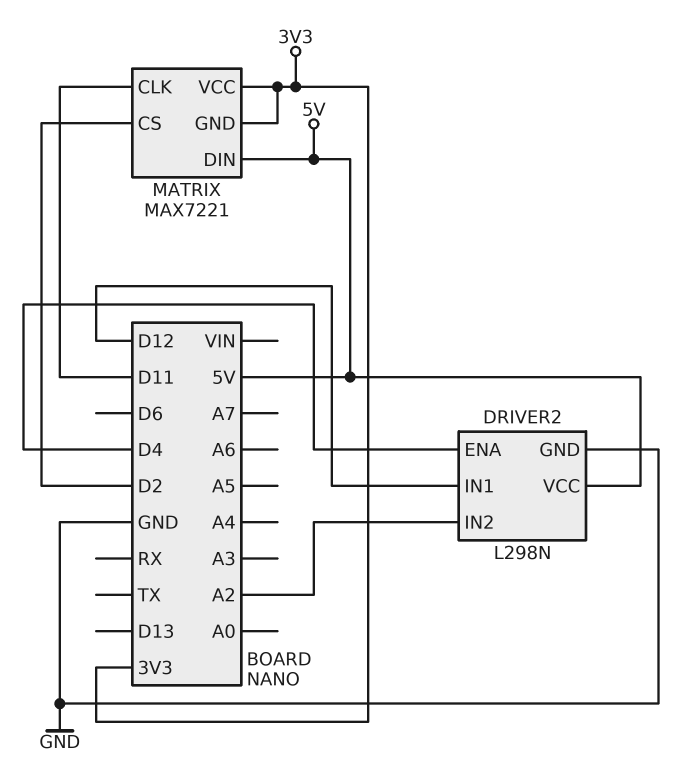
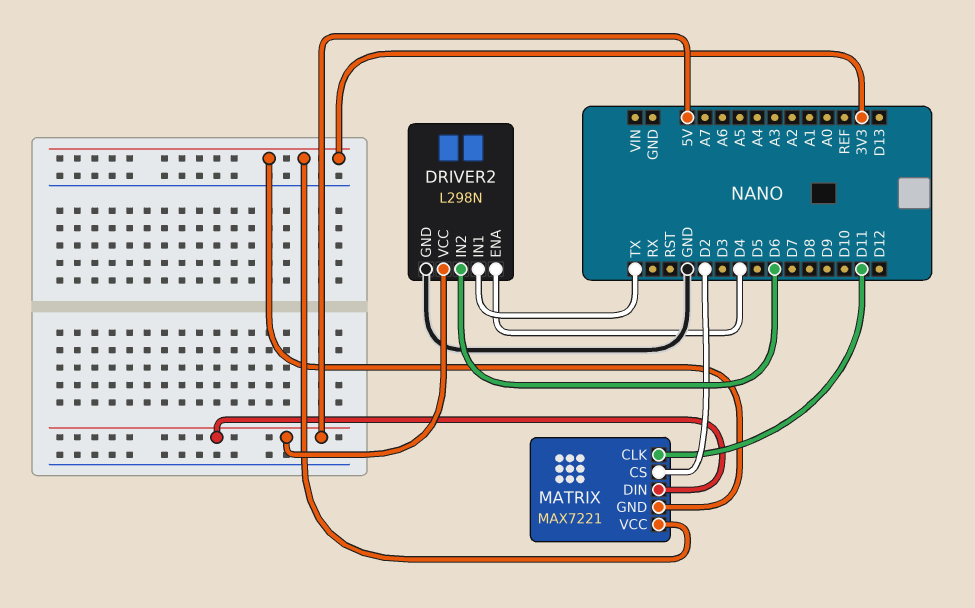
DRIVER2 pin IN1: D12 -> TX
DRIVER2 pin IN2: A2 -> D6

